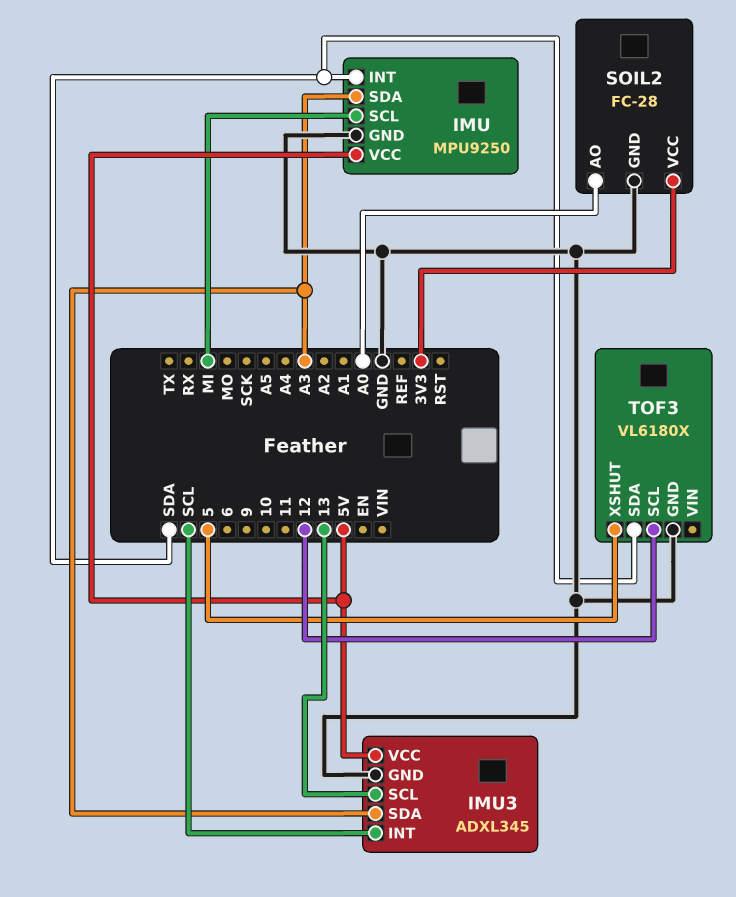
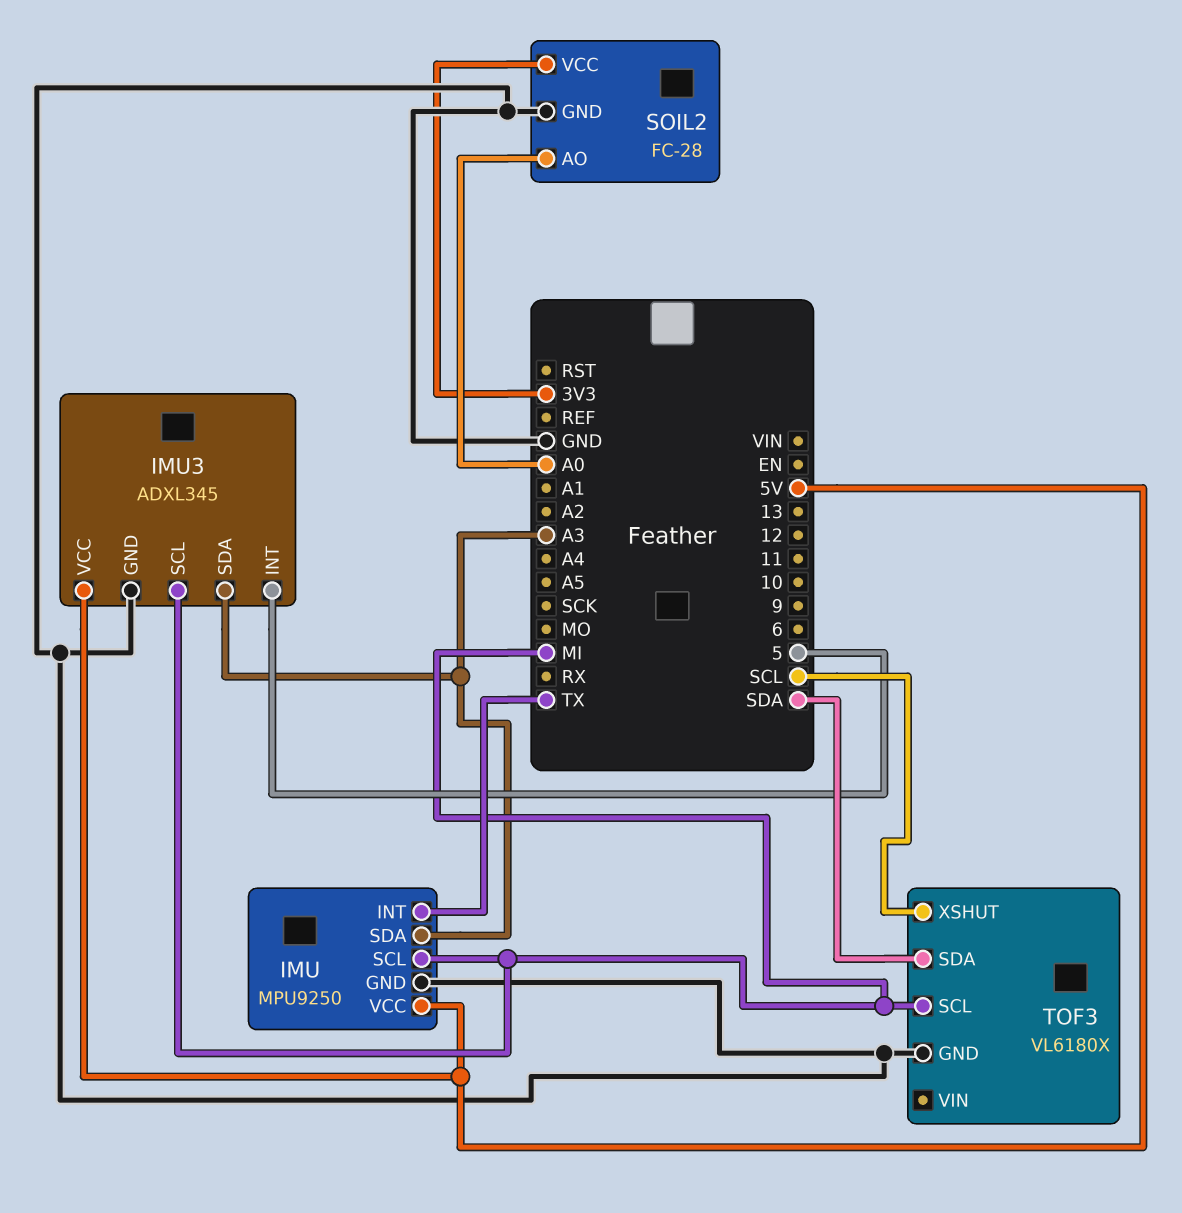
IMU pin INT: SDA -> TX
IMU3 pin INT: SCL -> 5
IMU3 pin SCL: 13 -> MI
TOF3 pin SCL: 12 -> MI
TOF3 pin XSHUT: 5 -> SCL

